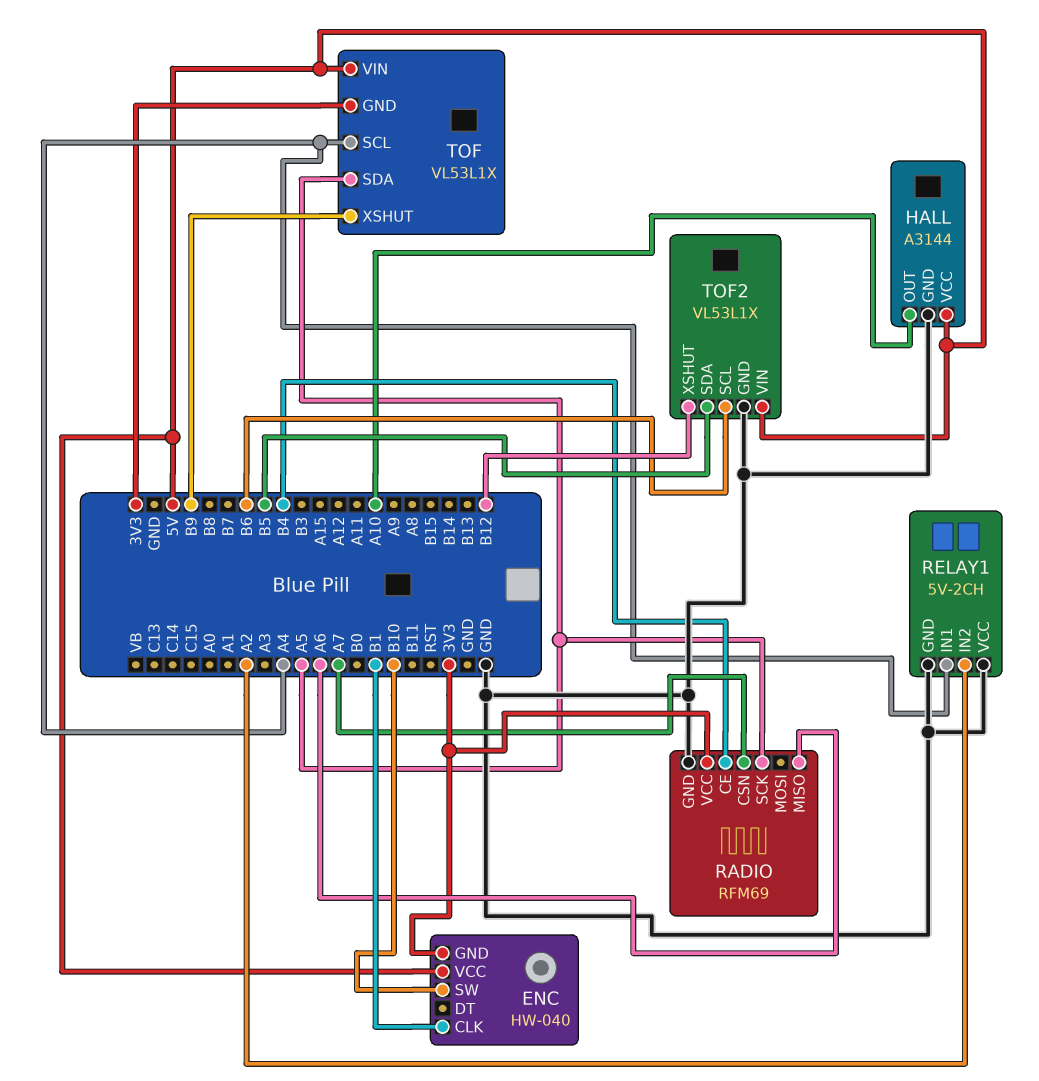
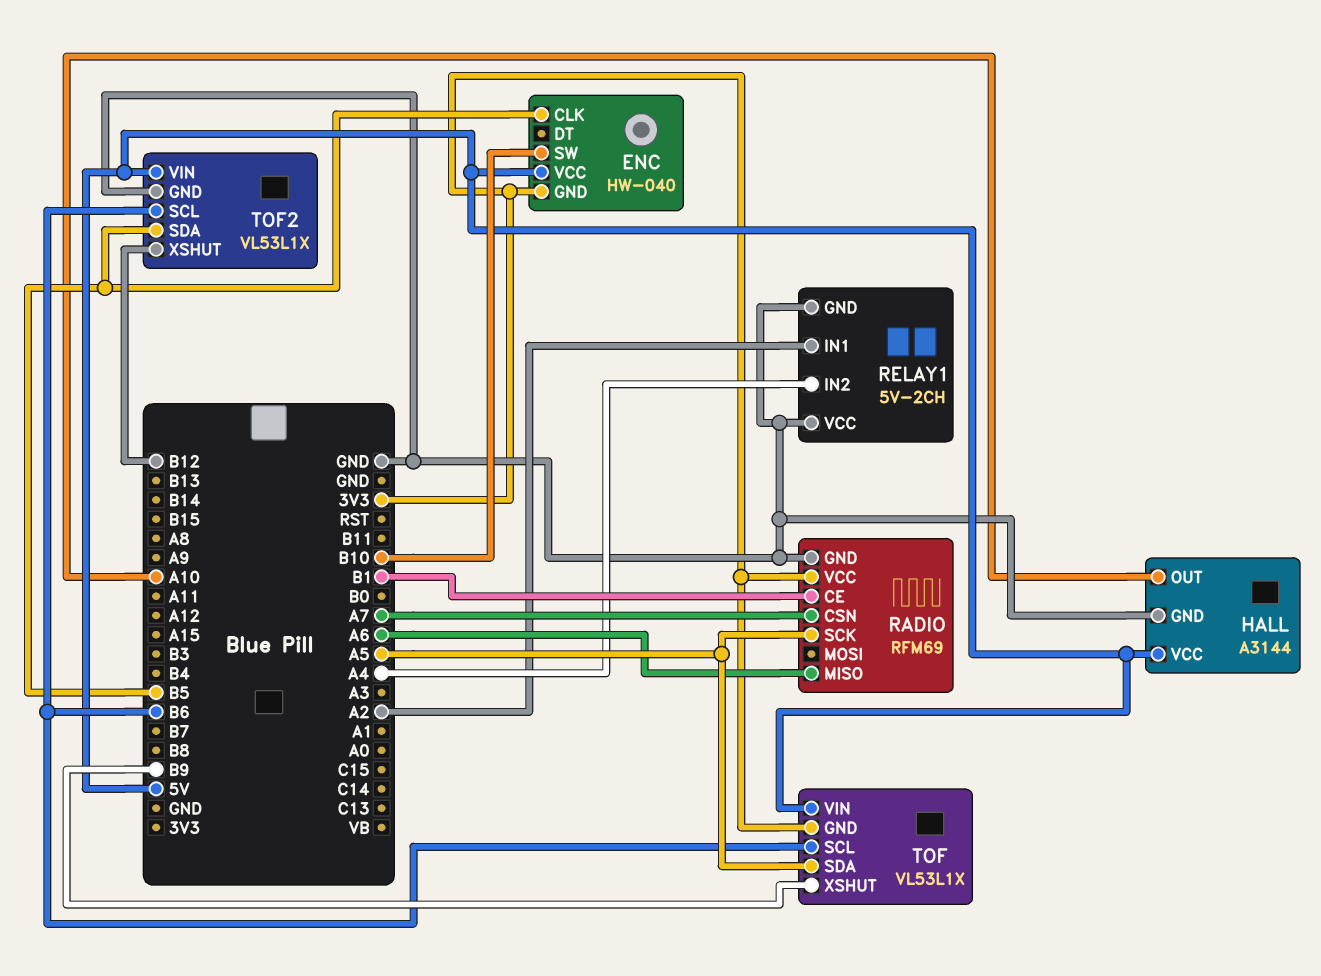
ENC pin CLK: B1 -> B5
RADIO pin CE: B4 -> B1
RELAY1 pin IN1: A4 -> A2
RELAY1 pin IN2: A2 -> A4
TOF pin SCL: A4 -> B6

